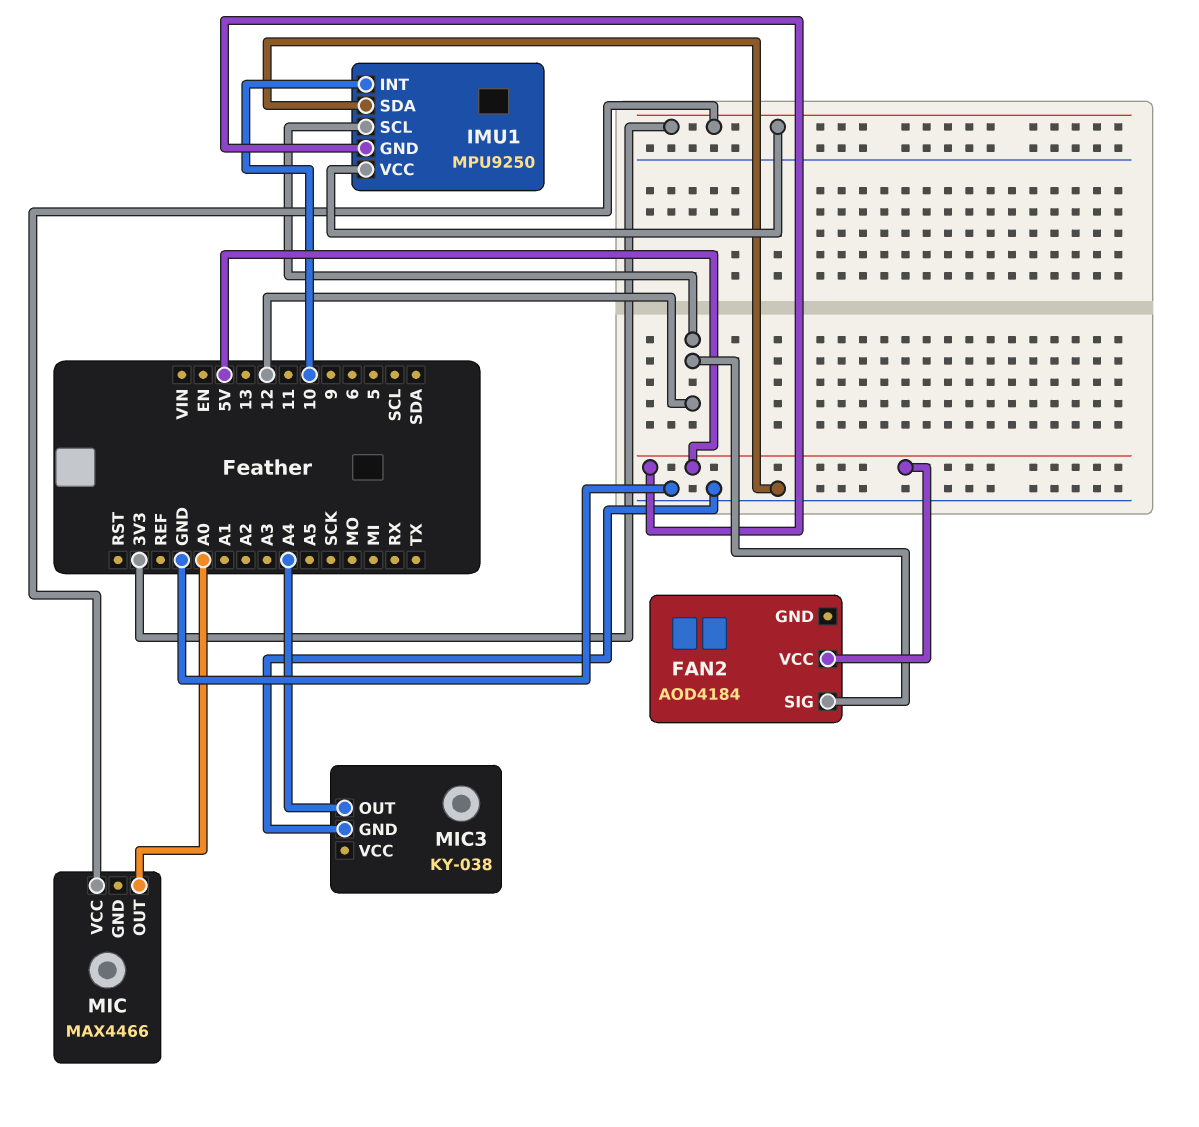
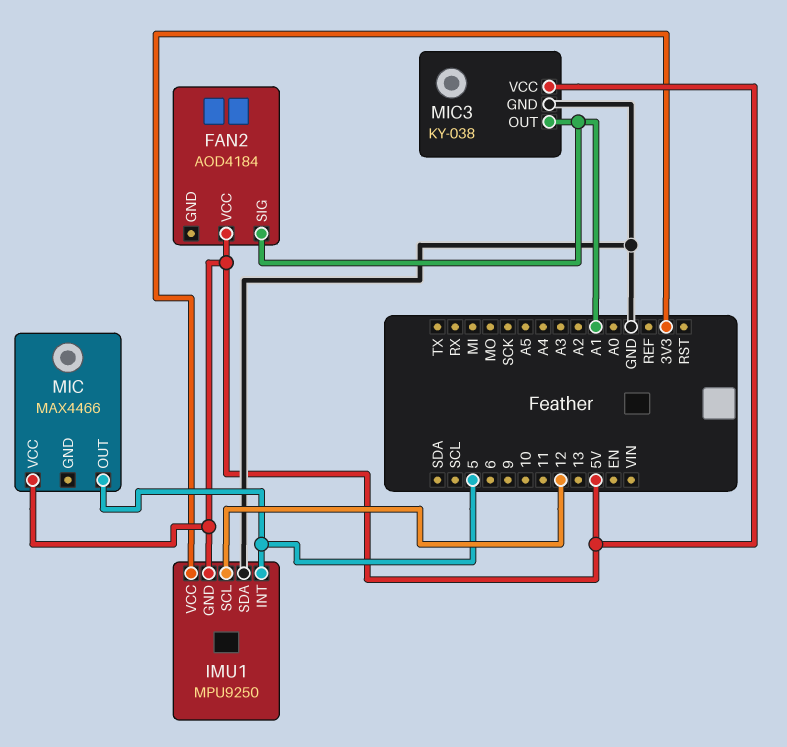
FAN2 pin SIG: 12 -> A1
IMU1 pin INT: 10 -> 5
MIC pin OUT: A0 -> 5
MIC pin VCC: 3V3 -> 5V
MIC3 pin OUT: A4 -> A1
MIC3 pin VCC: none -> 5V

